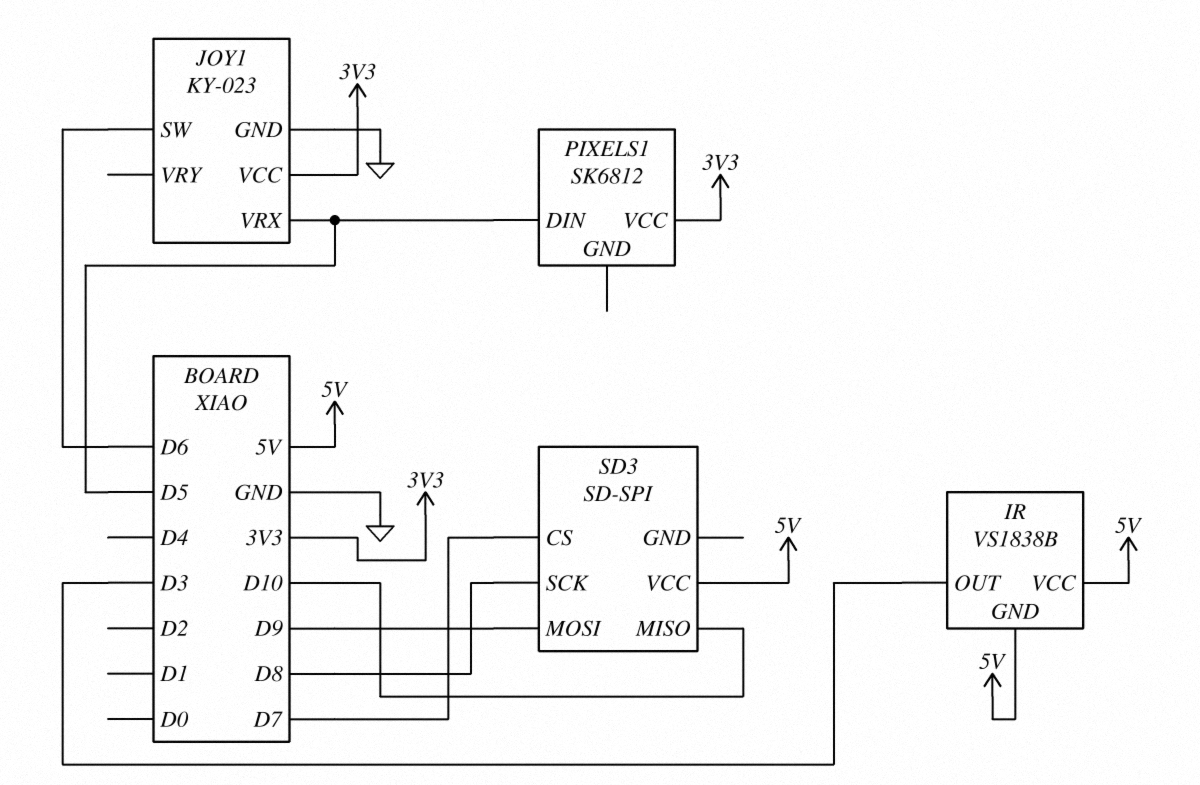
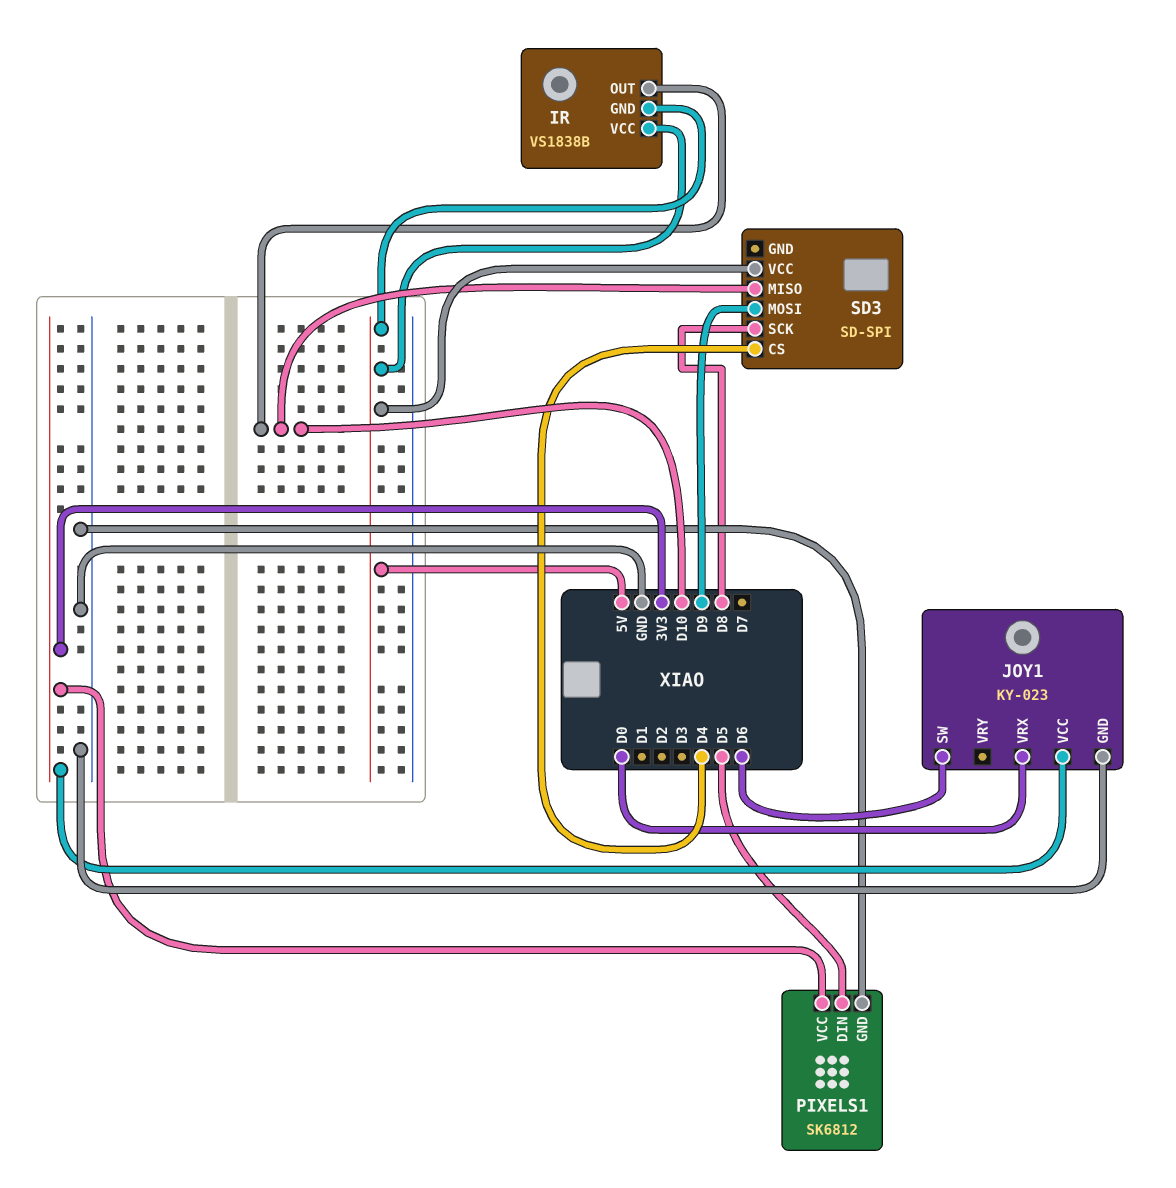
IR pin OUT: D3 -> D10
JOY1 pin VRX: D5 -> D0
PIXELS1 pin GND: none -> GND
SD3 pin CS: D7 -> D4

